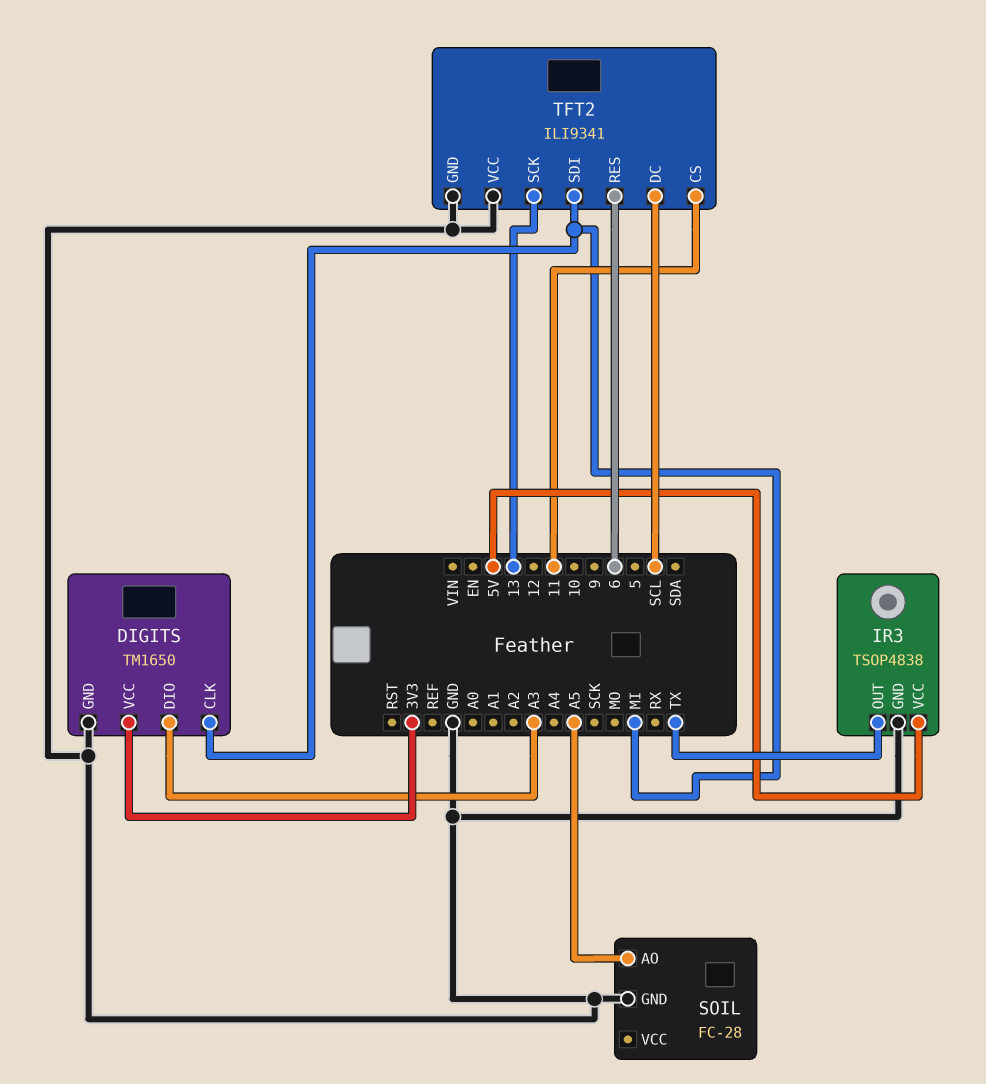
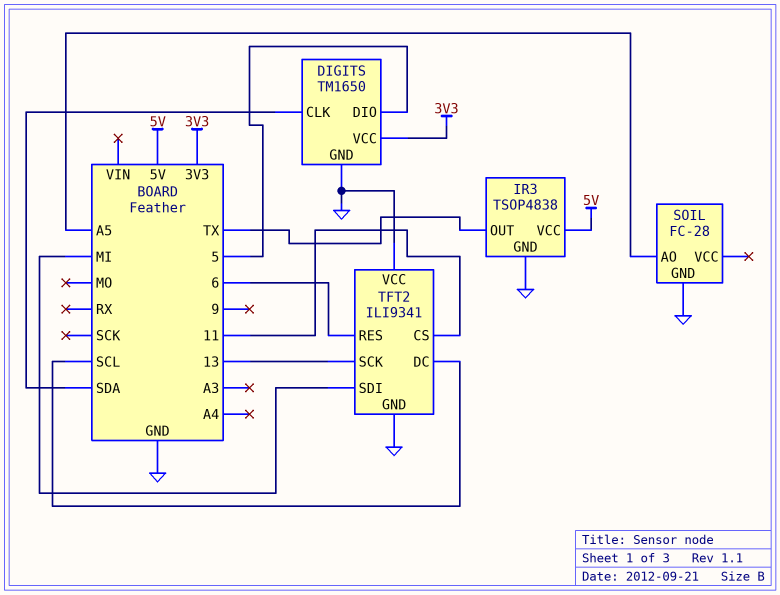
DIGITS pin CLK: MI -> SDA
DIGITS pin DIO: A3 -> 5

